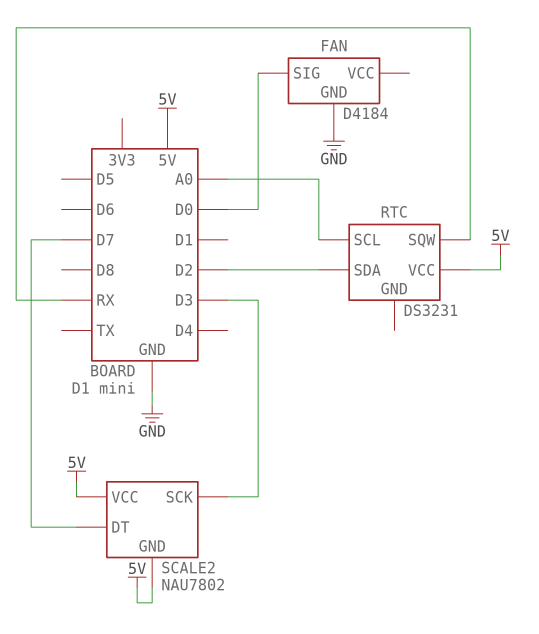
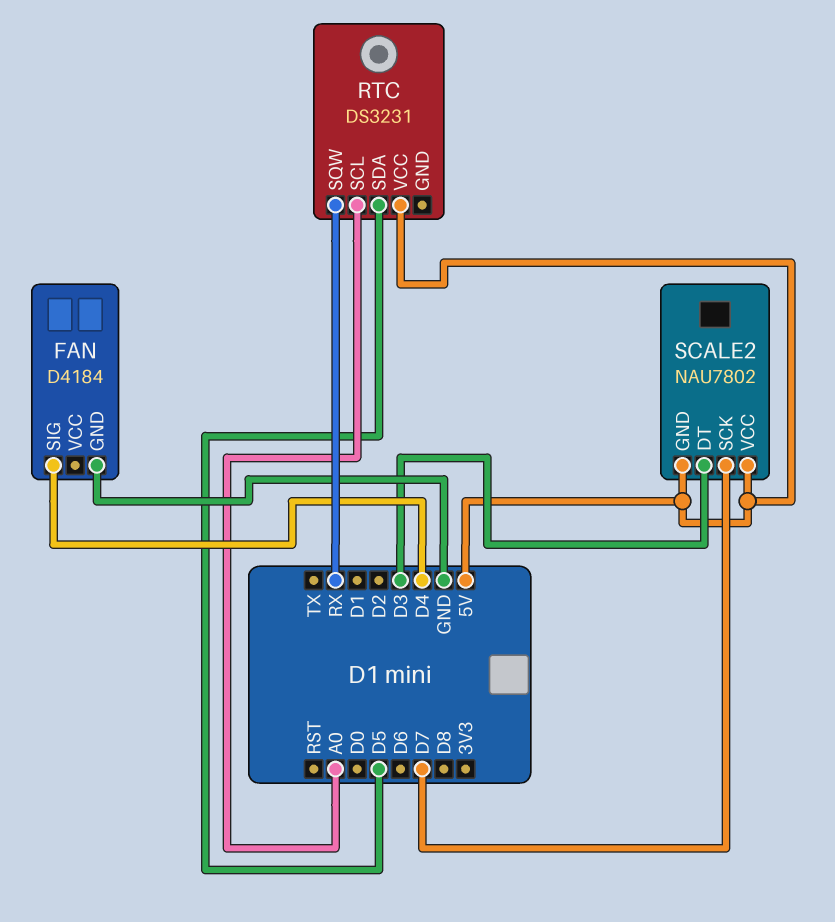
FAN pin SIG: D0 -> D4
RTC pin SDA: D2 -> D5
SCALE2 pin DT: D7 -> D3
SCALE2 pin SCK: D3 -> D7

